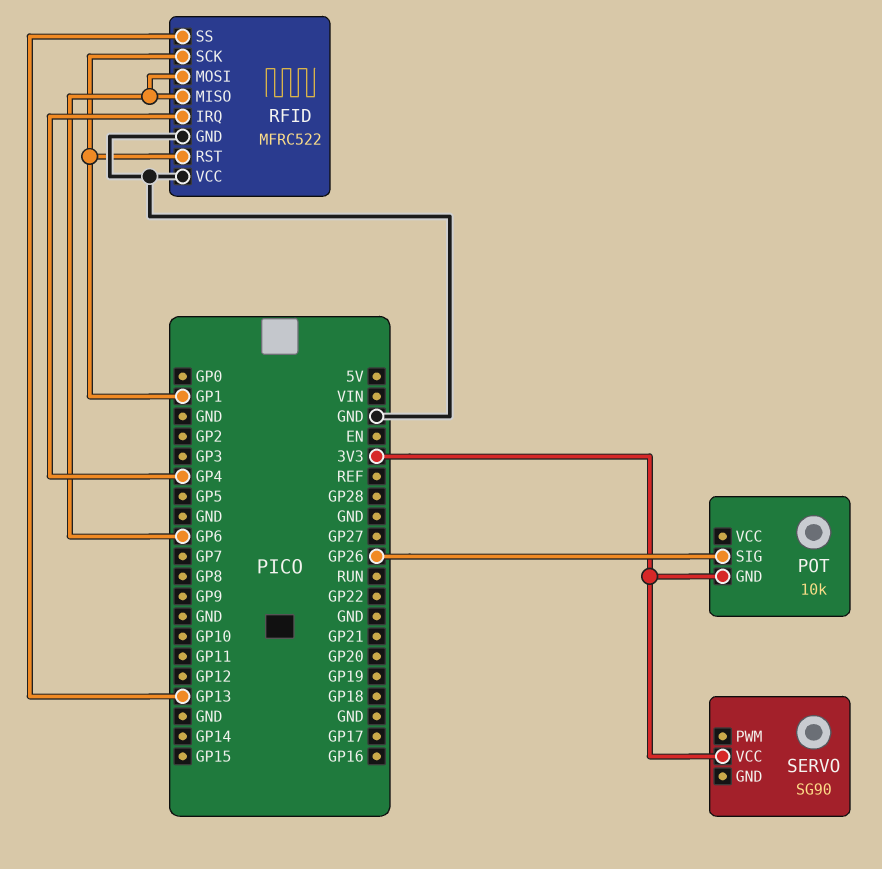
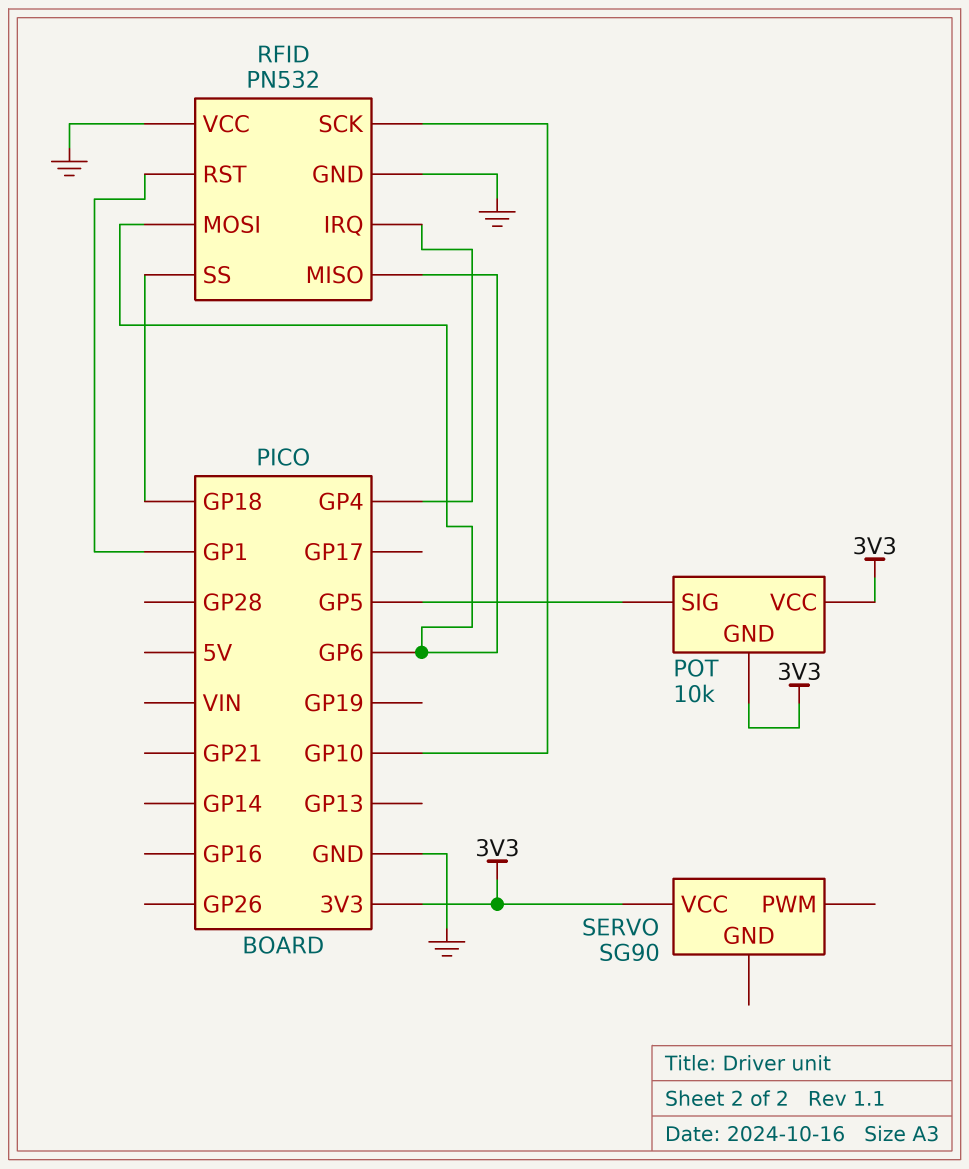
POT pin SIG: GP26 -> GP5
POT pin VCC: none -> 3V3
RFID: MFRC522 -> PN532
RFID pin SCK: GP1 -> GP10
RFID pin SS: GP13 -> GP18

